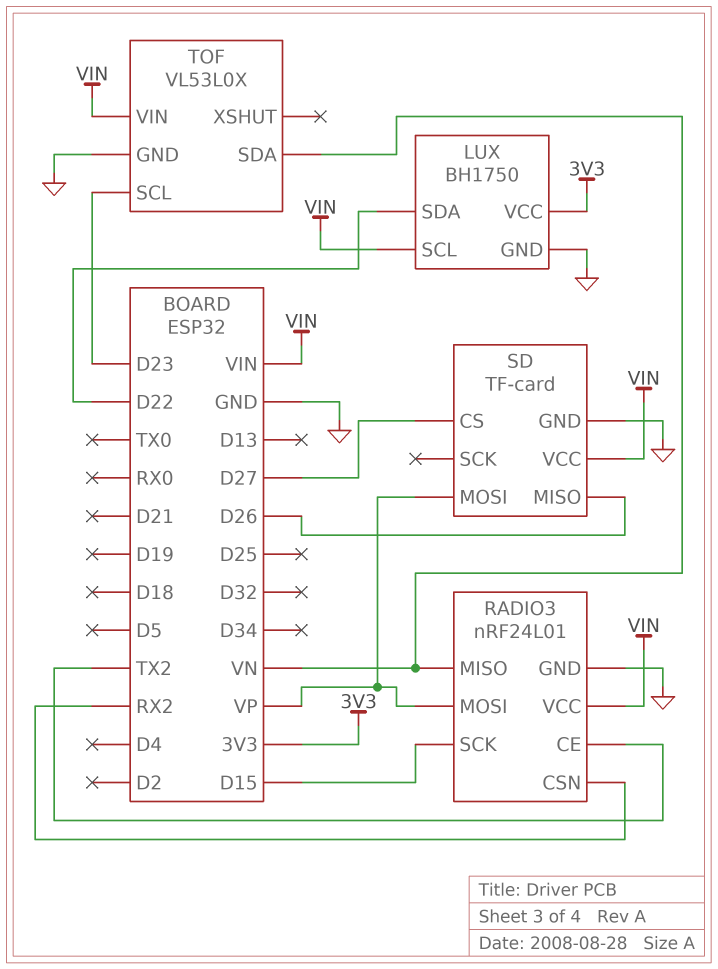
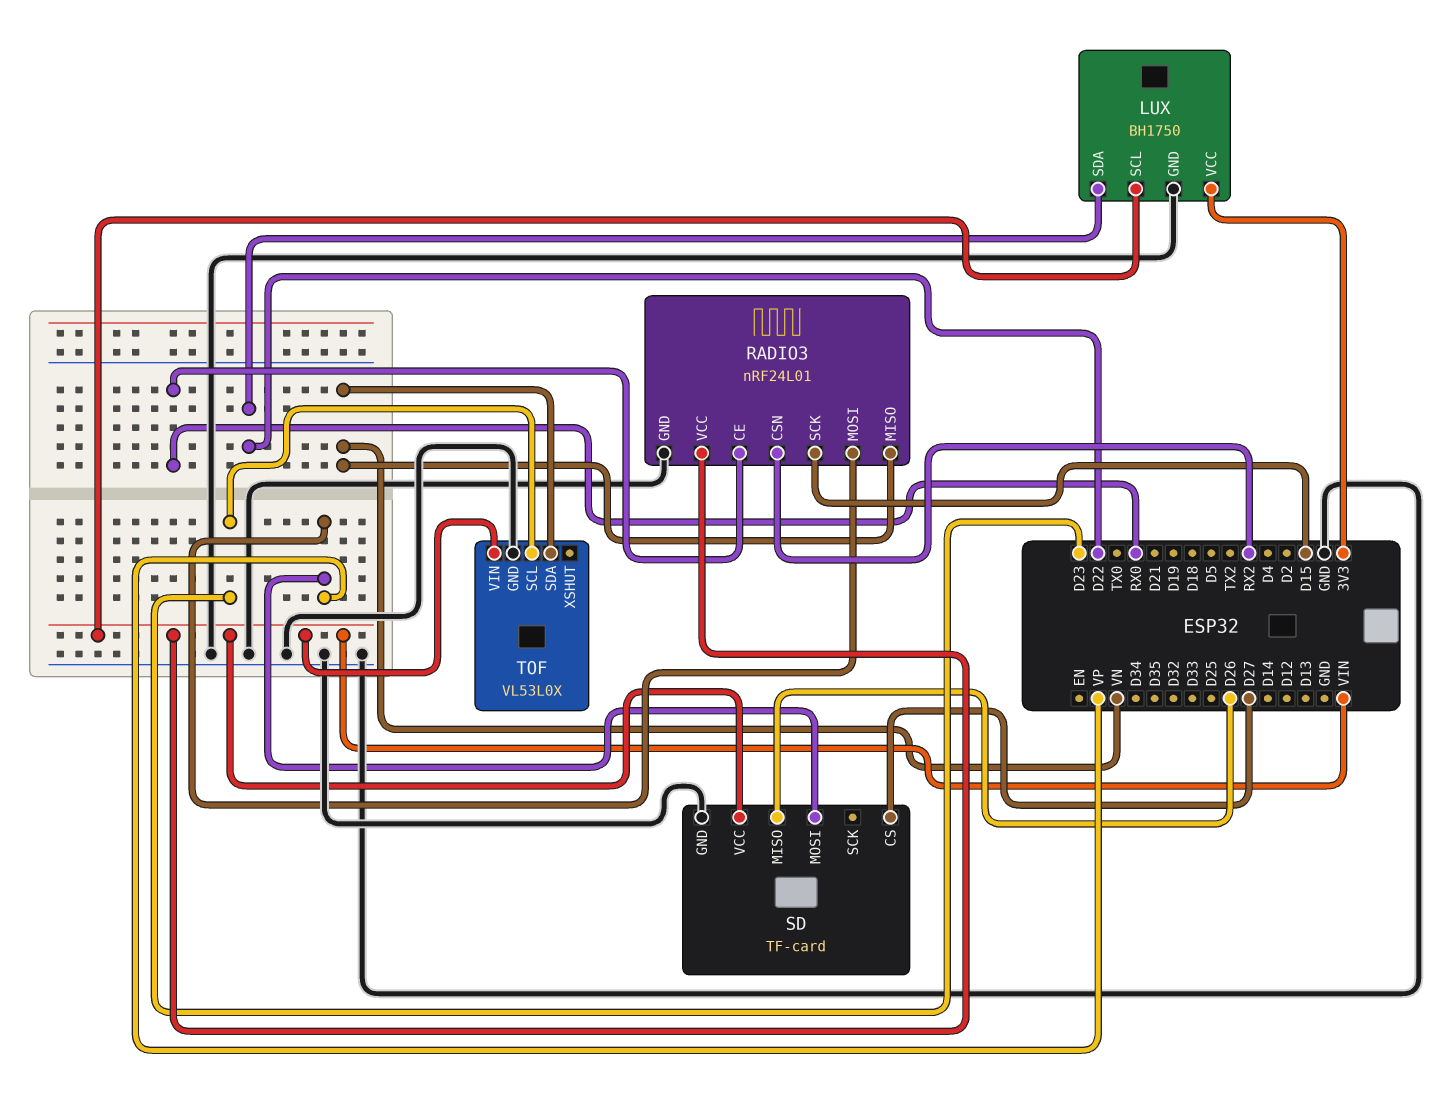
RADIO3 pin CE: TX2 -> RX0

